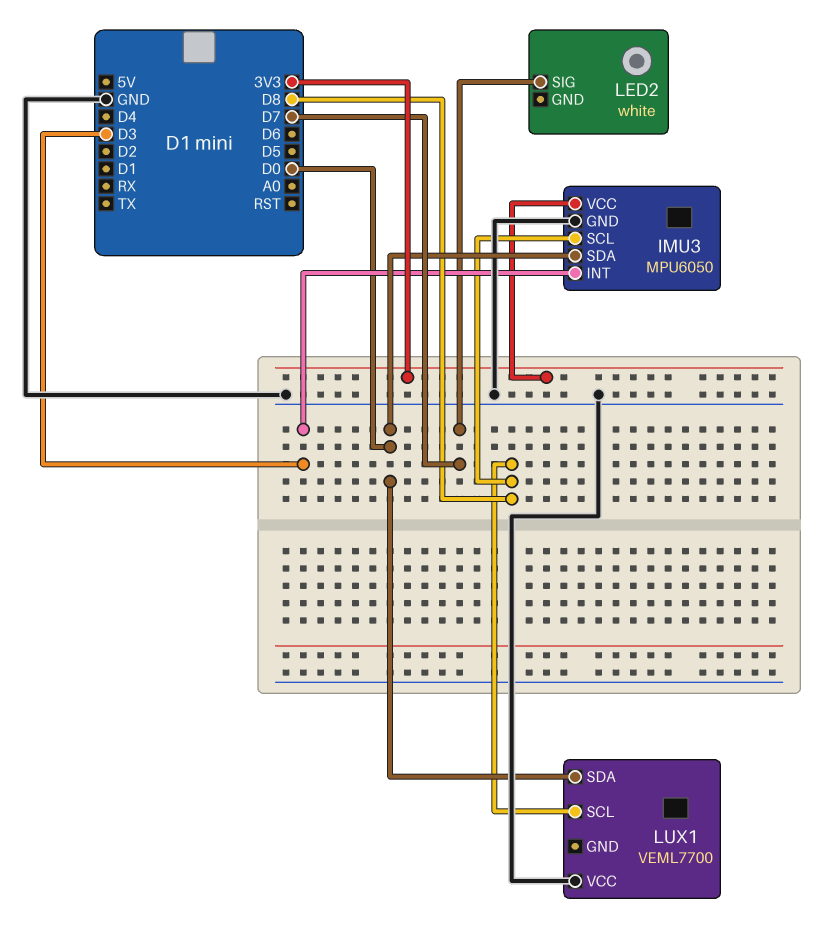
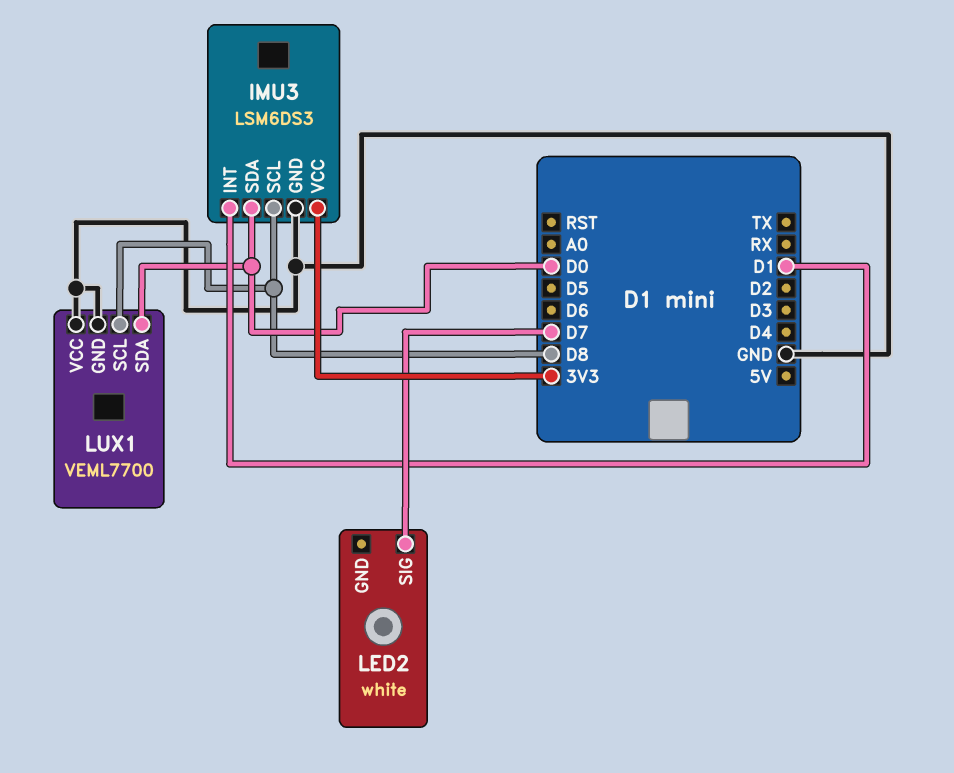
IMU3: MPU6050 -> LSM6DS3
IMU3 pin INT: D3 -> D1
LUX1 pin GND: none -> GND

